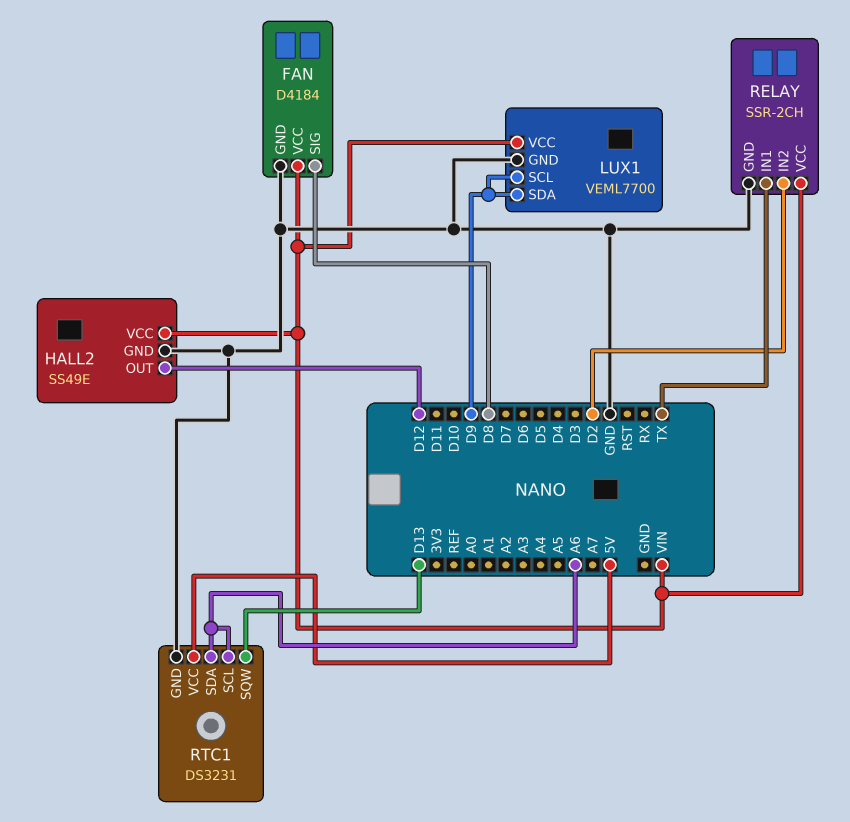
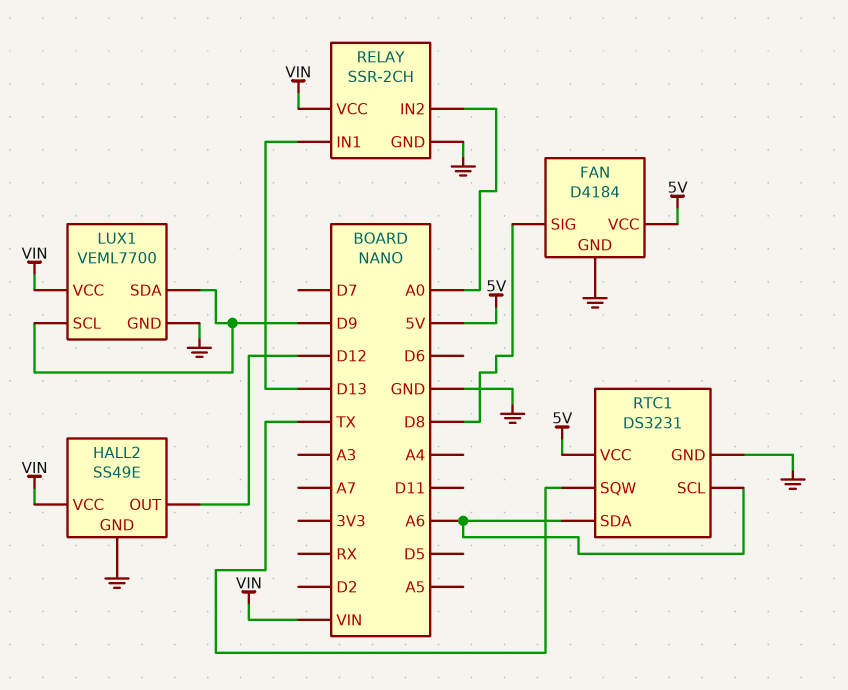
FAN pin VCC: VIN -> 5V
RELAY pin IN1: TX -> D13
RELAY pin IN2: D2 -> A0
RTC1 pin SQW: D13 -> TX

